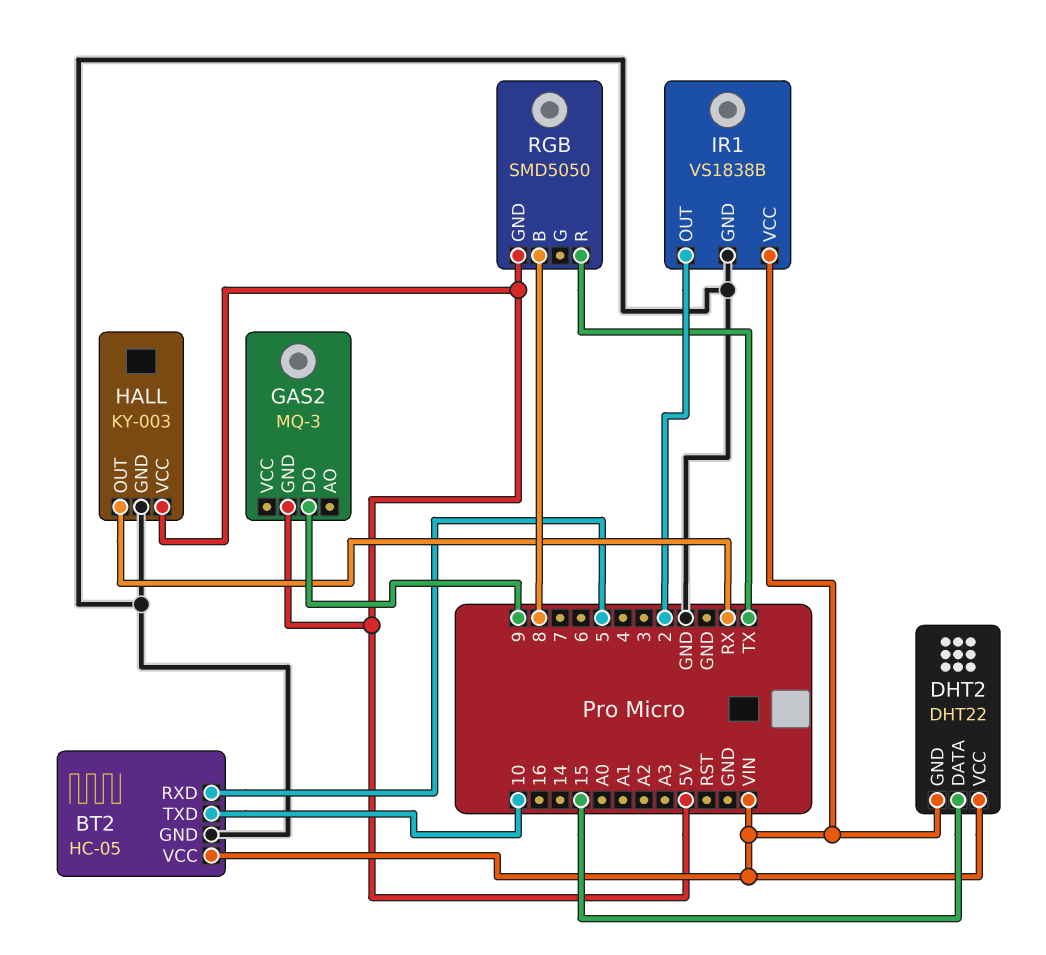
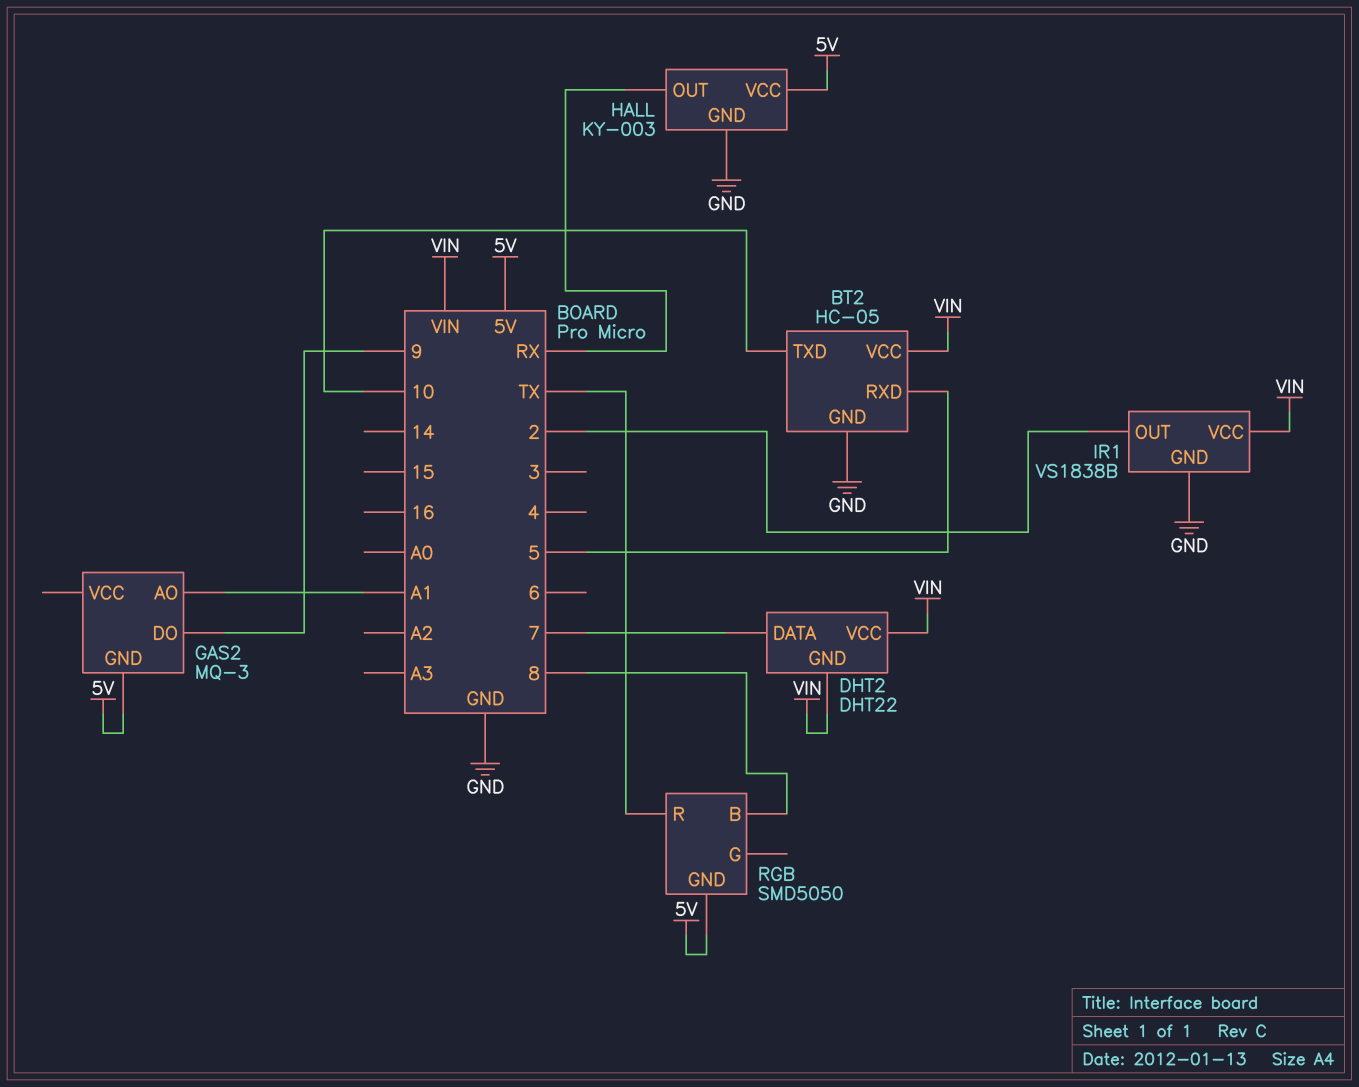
DHT2 pin DATA: 15 -> 7
GAS2 pin AO: none -> A1

